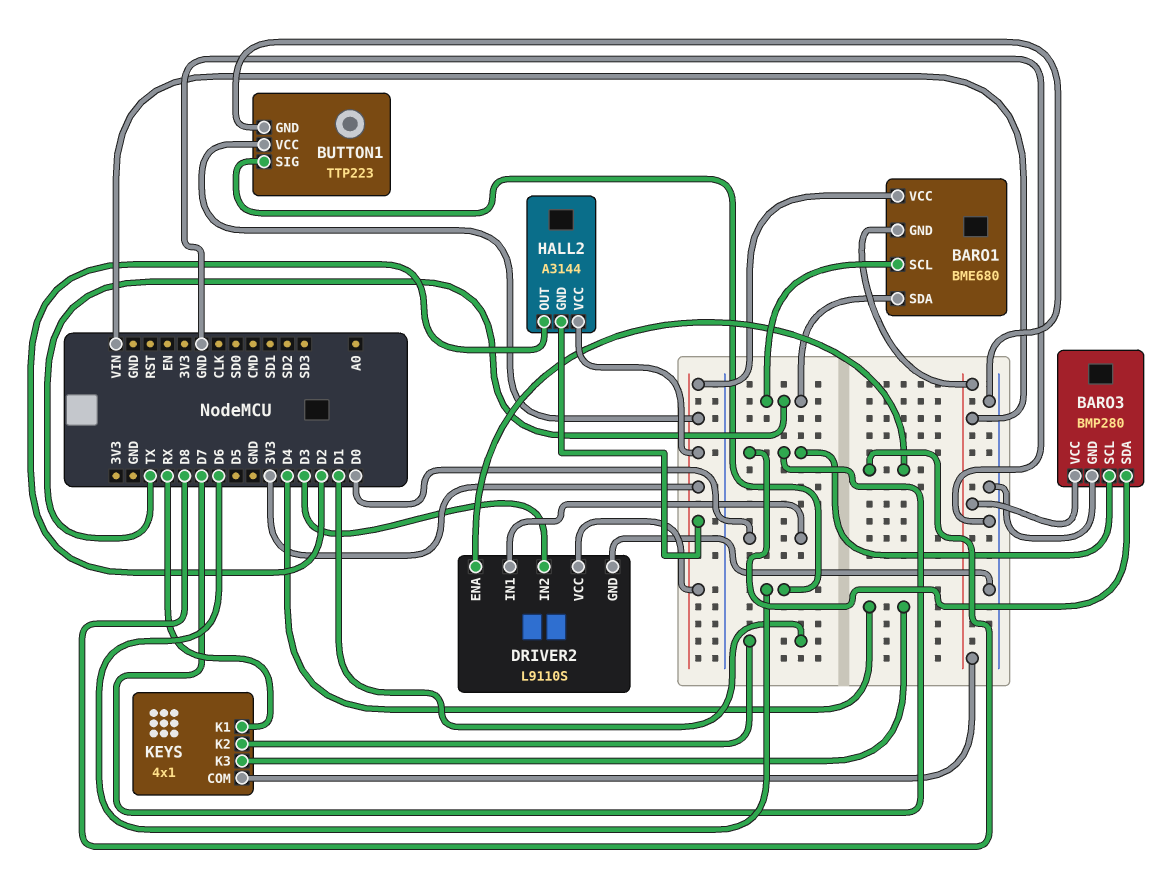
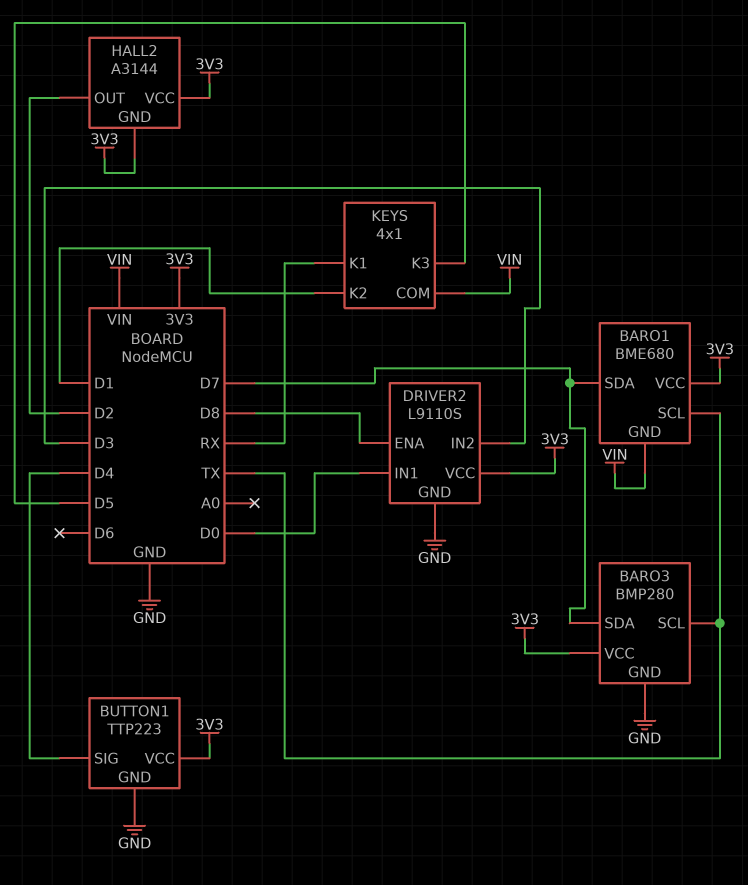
BARO1 pin SDA: TX -> D7
BARO3 pin SCL: D7 -> TX
BARO3 pin VCC: VIN -> 3V3
BUTTON1 pin SIG: D6 -> D4
KEYS pin K3: D4 -> D5

